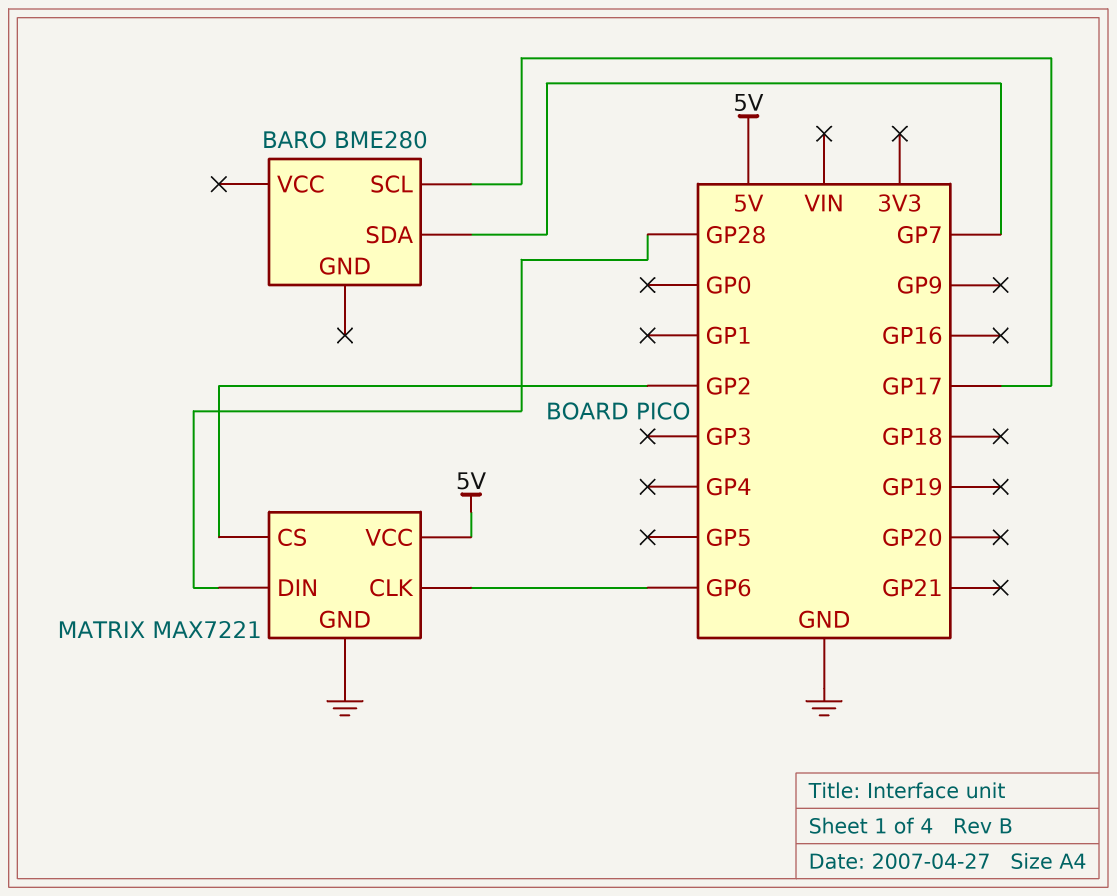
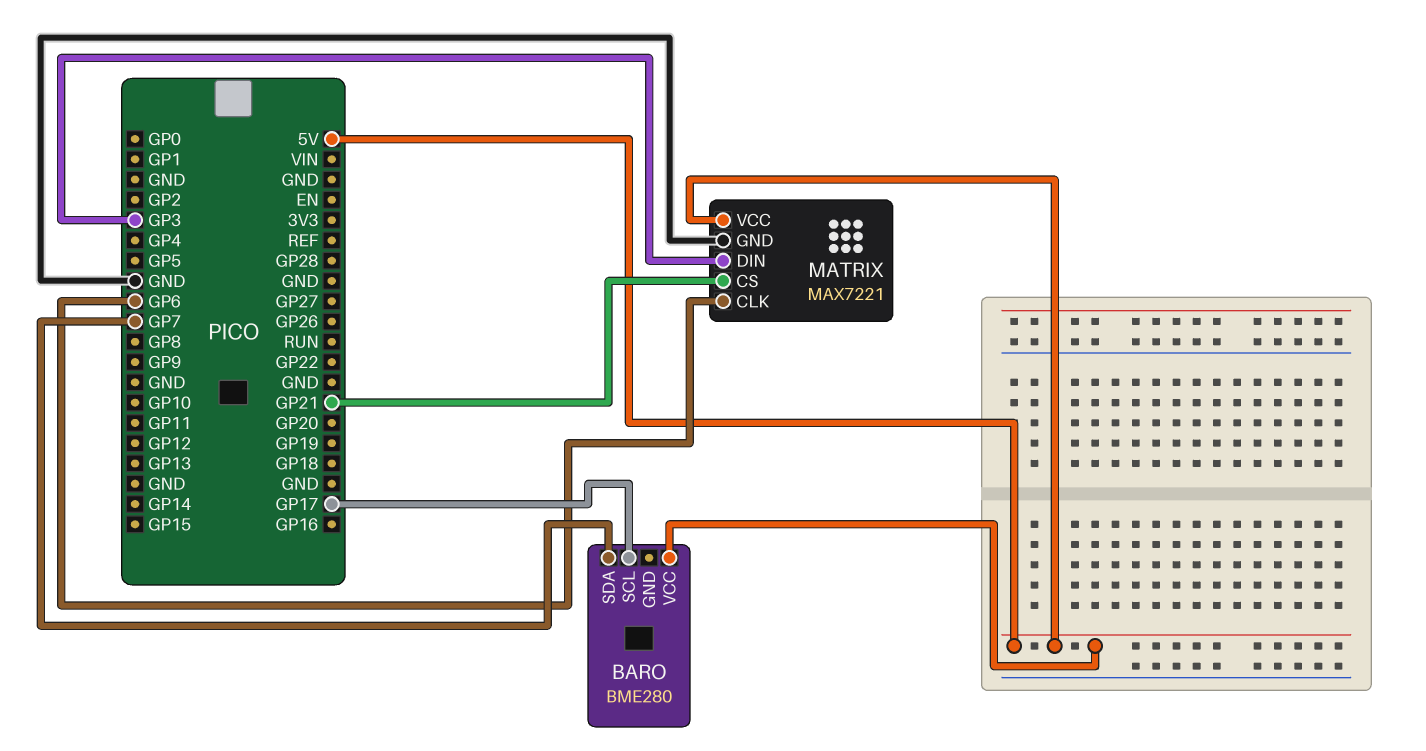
BARO pin VCC: none -> 5V
MATRIX pin CS: GP2 -> GP21
MATRIX pin DIN: GP28 -> GP3

